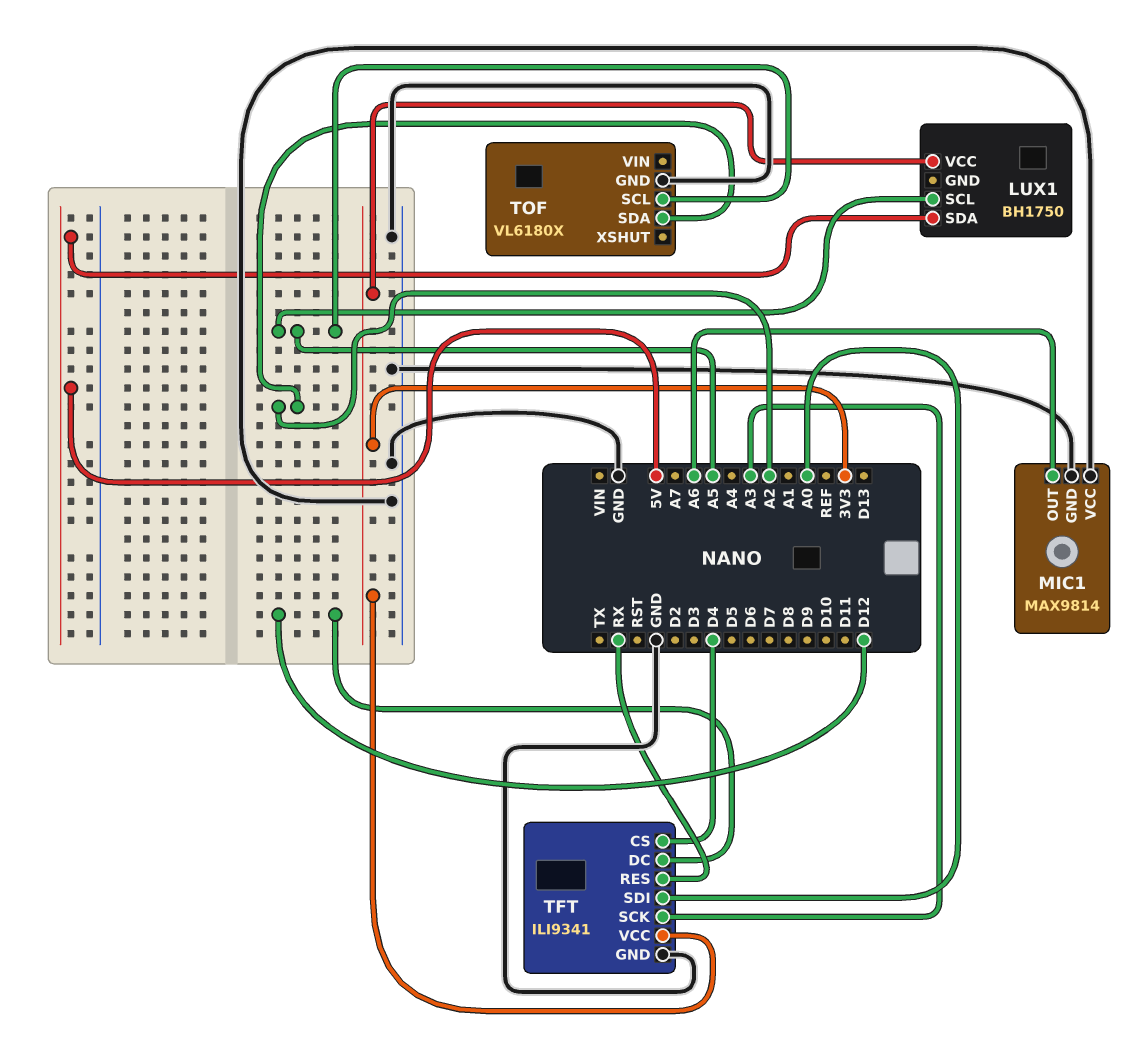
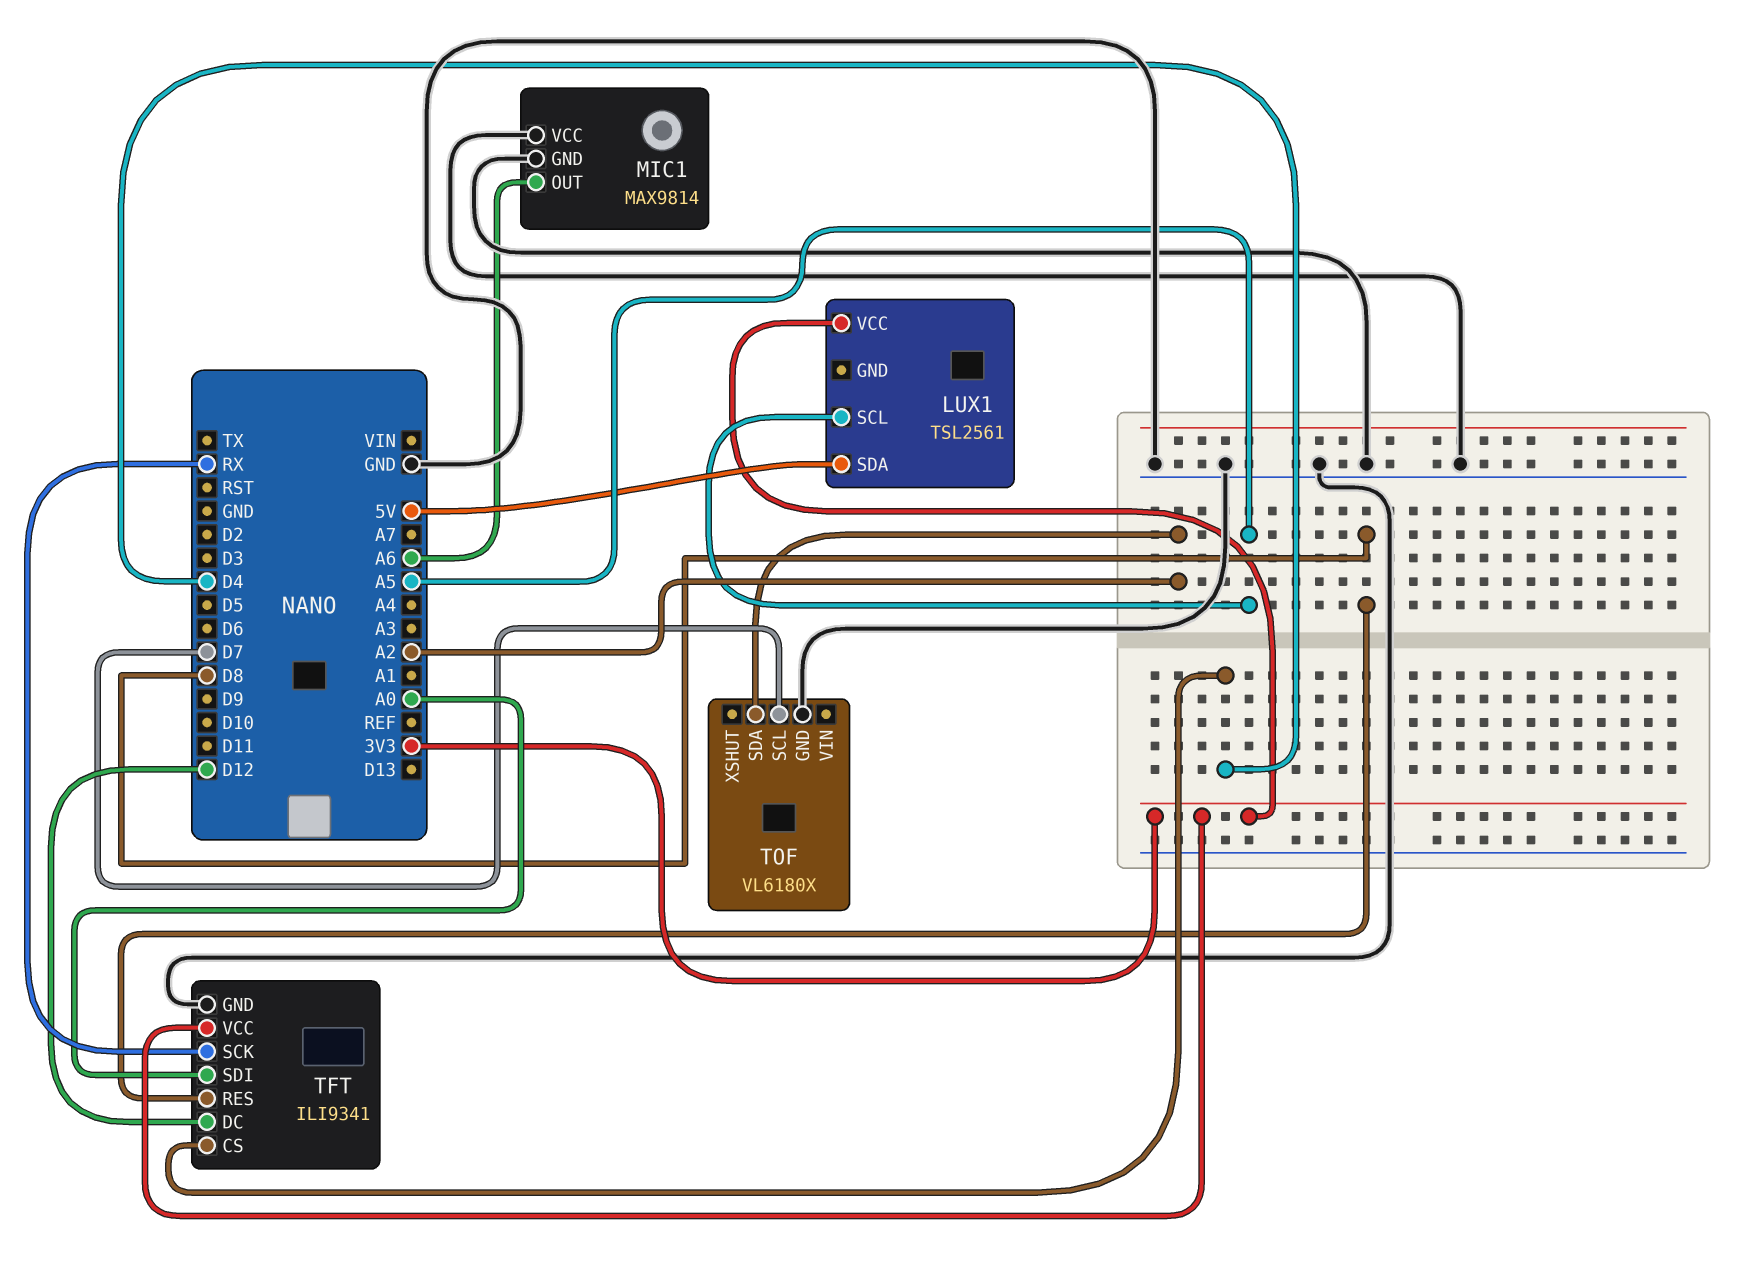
LUX1: BH1750 -> TSL2561
TFT pin RES: RX -> D8
TFT pin SCK: A3 -> RX
TOF pin SCL: A5 -> D7

